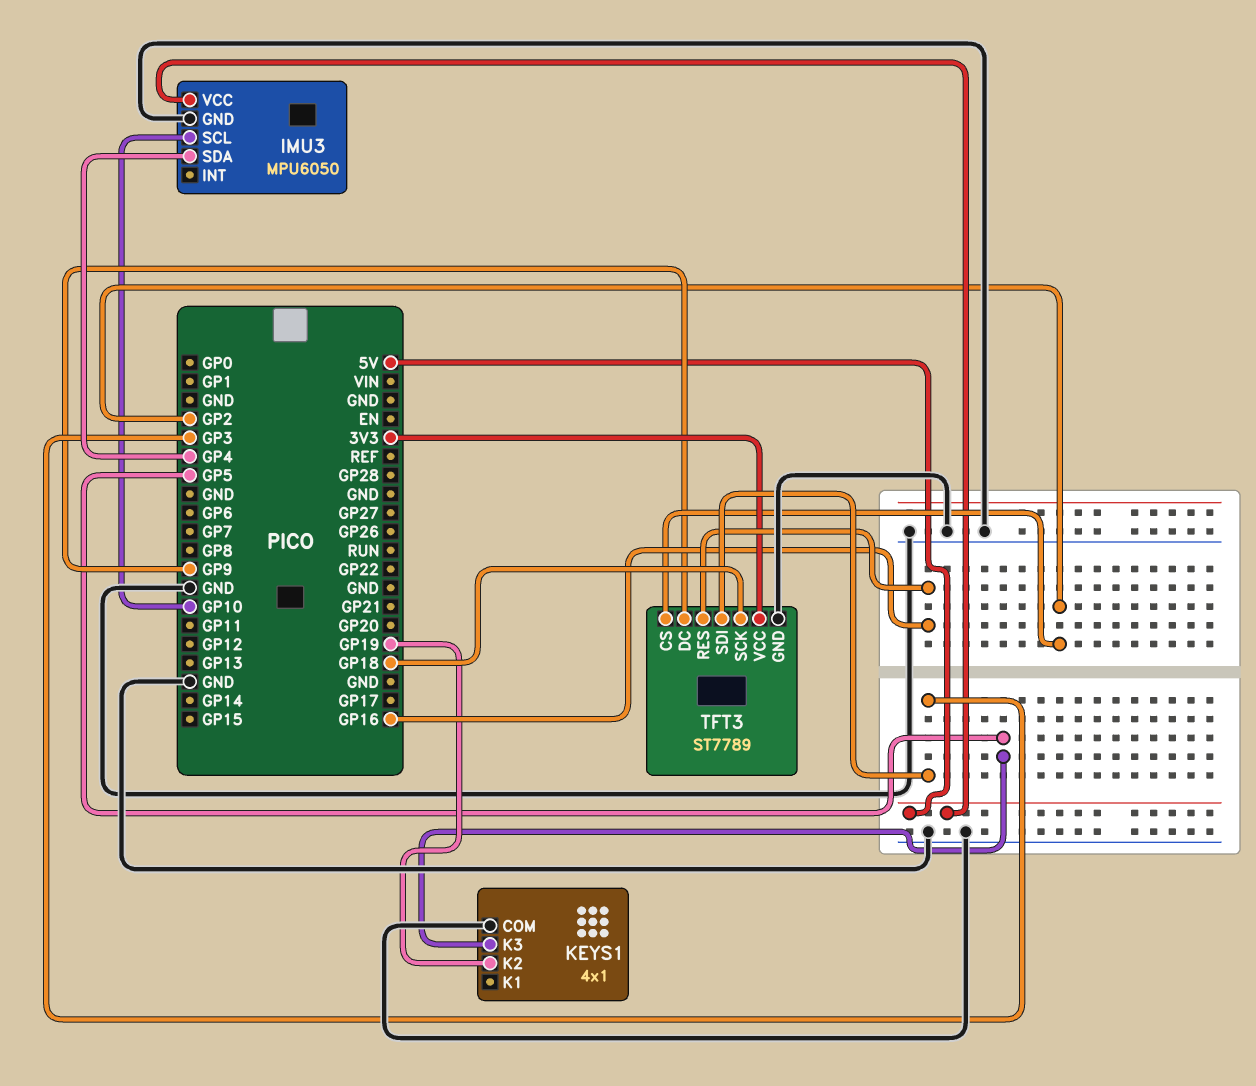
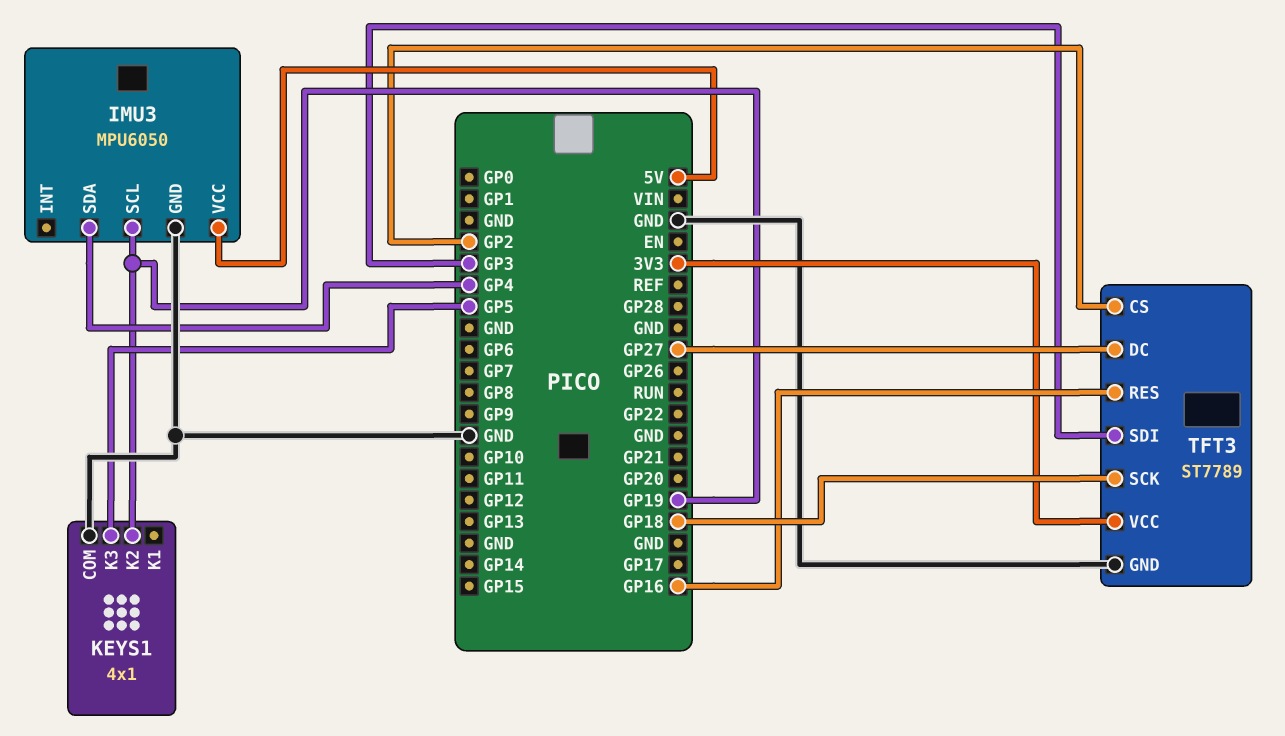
IMU3 pin SCL: GP10 -> GP19
TFT3 pin DC: GP9 -> GP27

